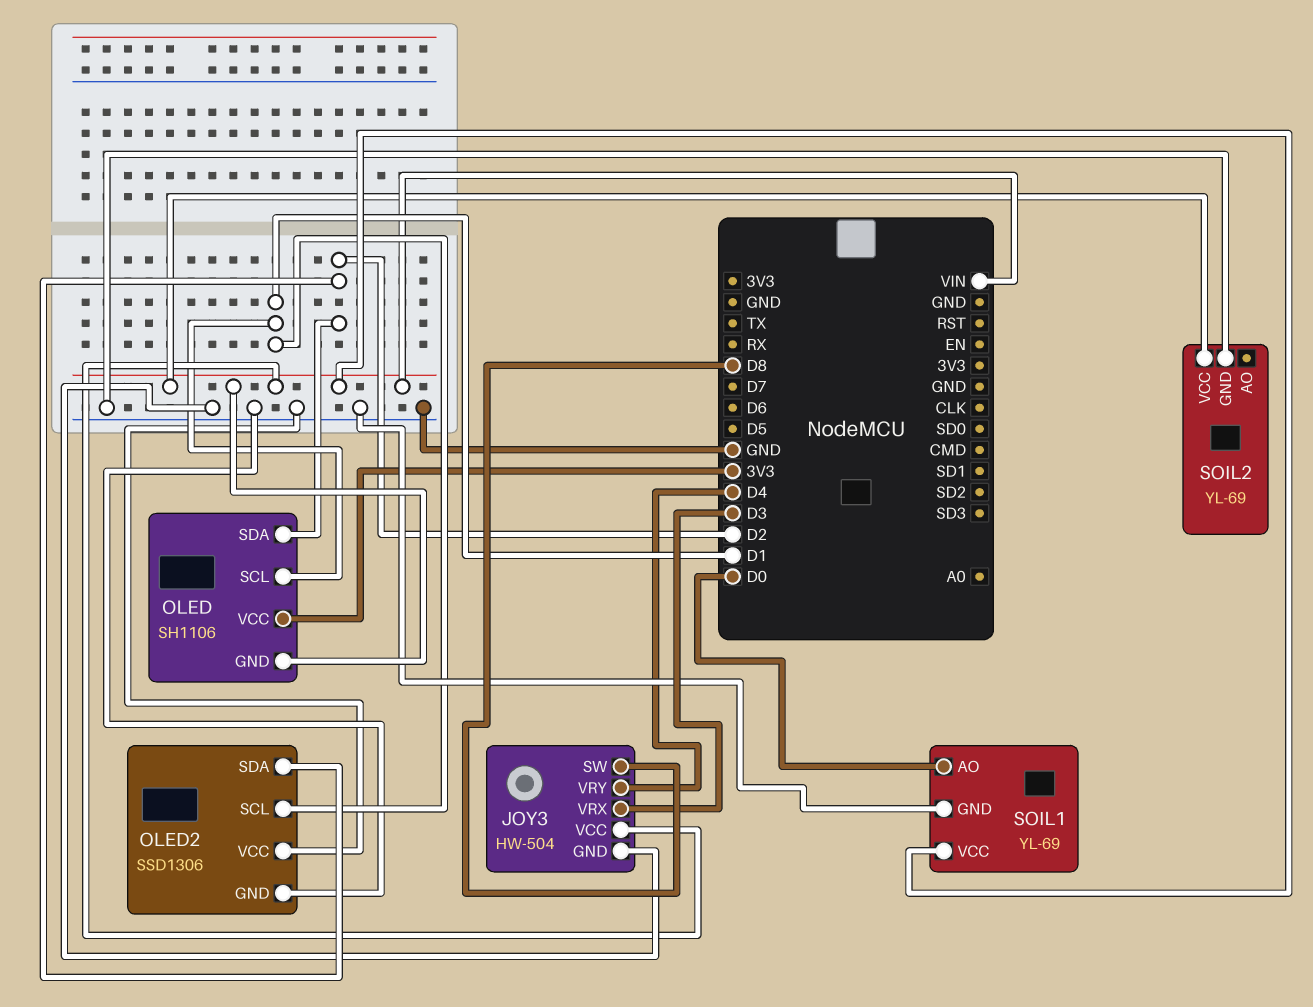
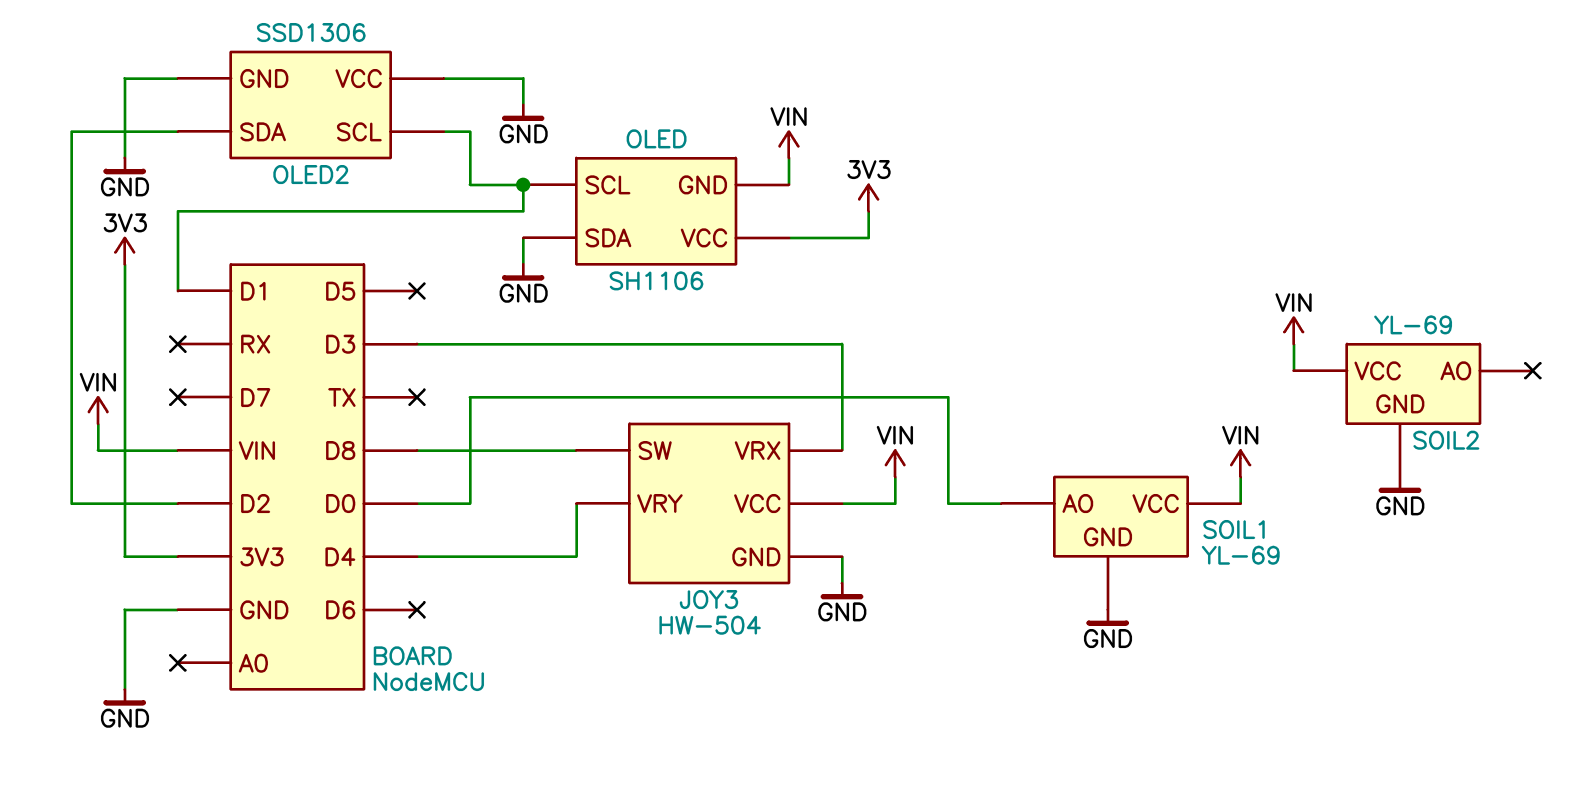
OLED pin SDA: D2 -> GND

